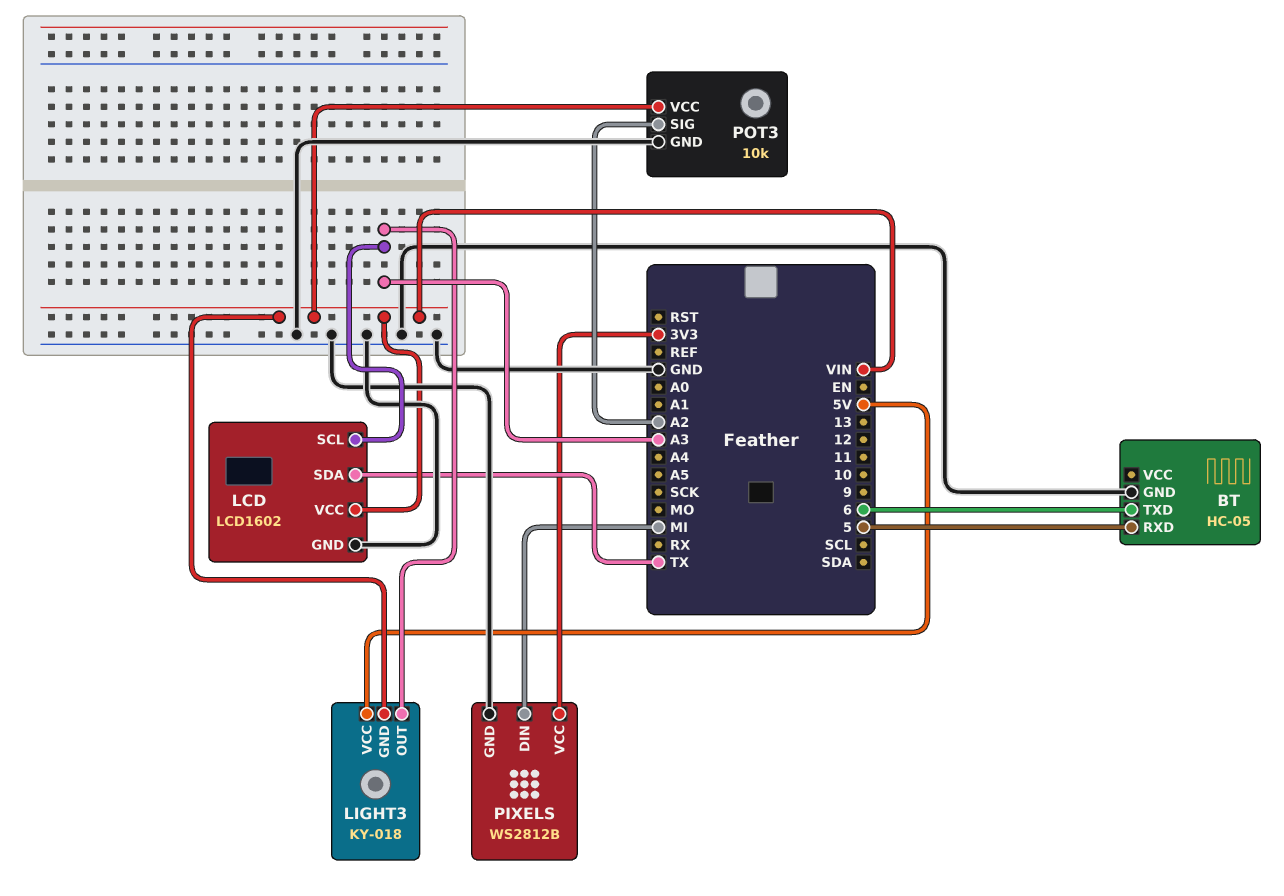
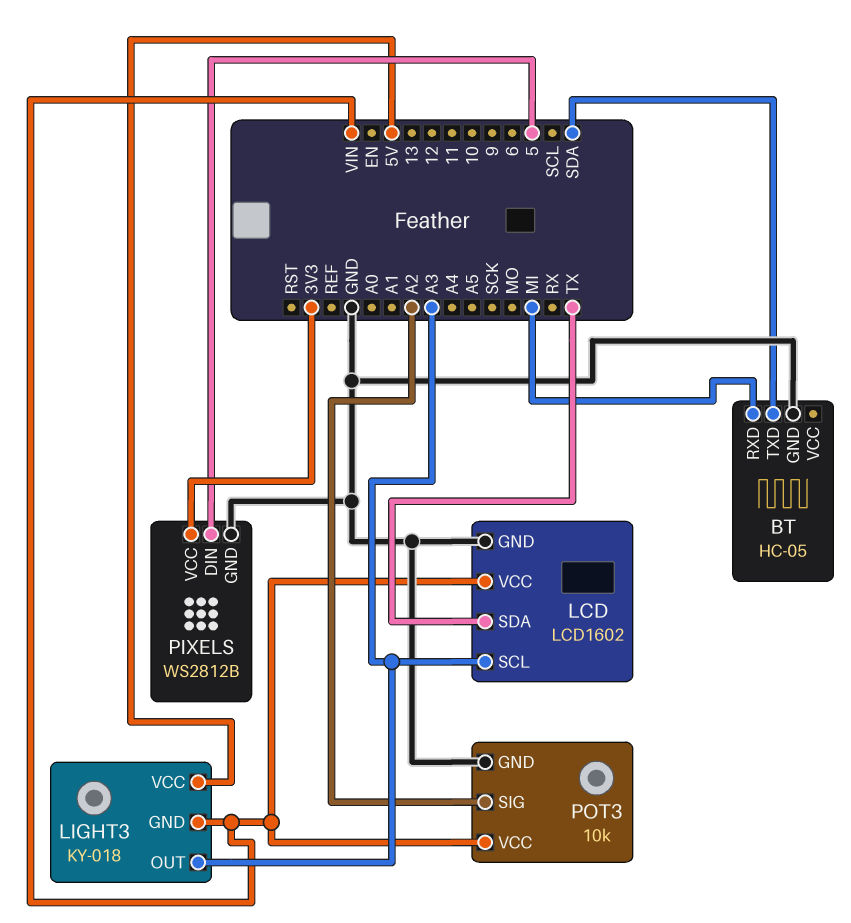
BT pin RXD: 5 -> MI
BT pin TXD: 6 -> SDA
PIXELS pin DIN: MI -> 5

